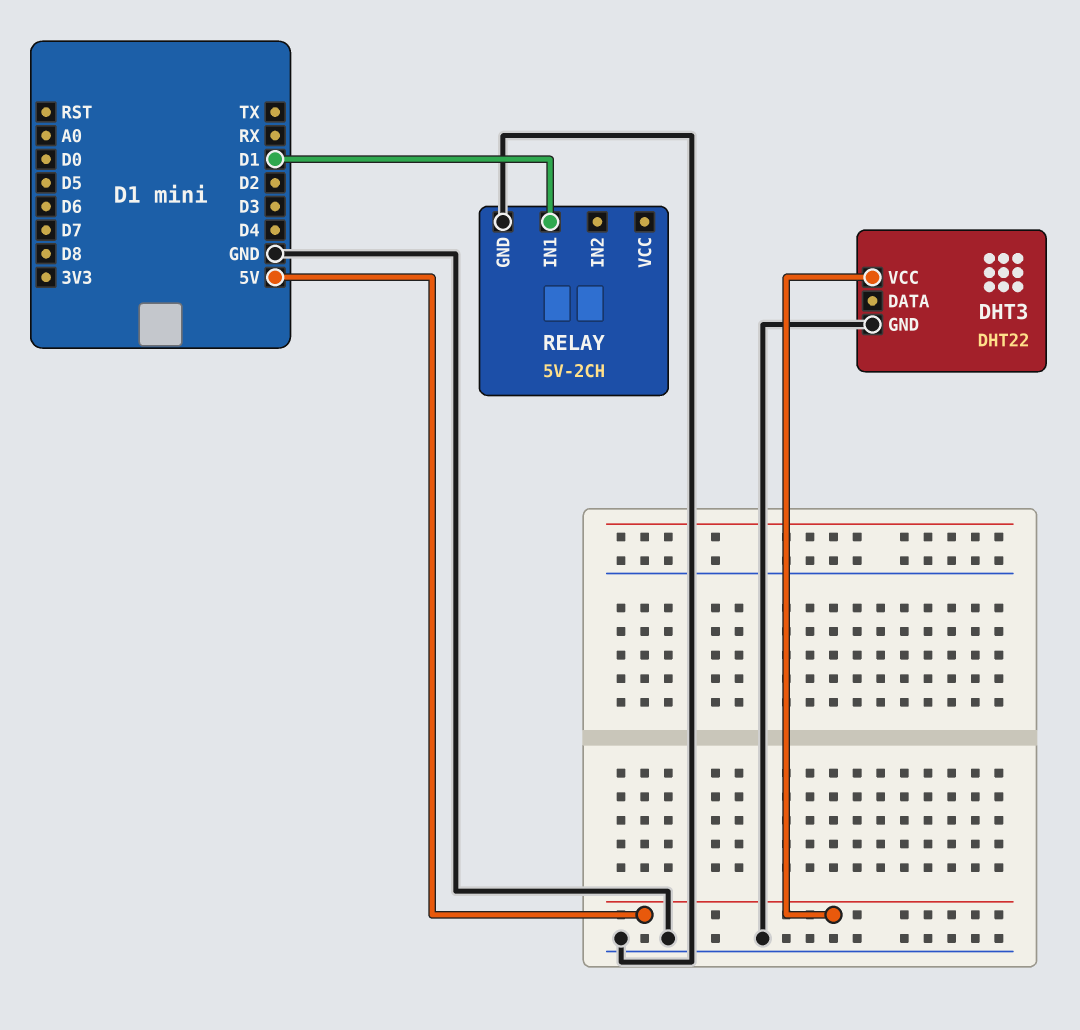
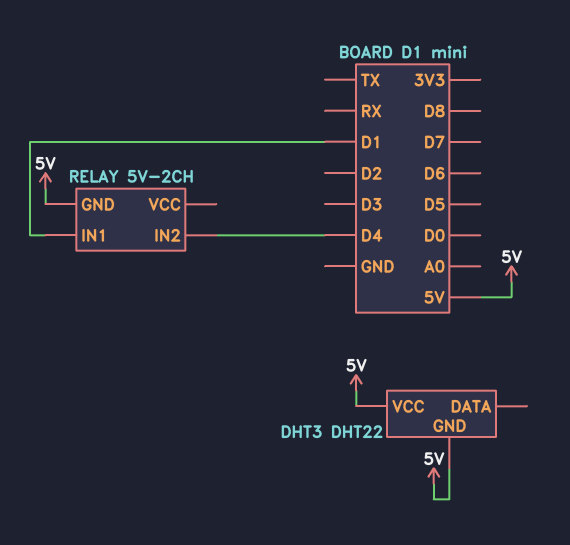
DHT3 pin GND: GND -> 5V
RELAY pin GND: GND -> 5V
RELAY pin IN2: none -> D4

